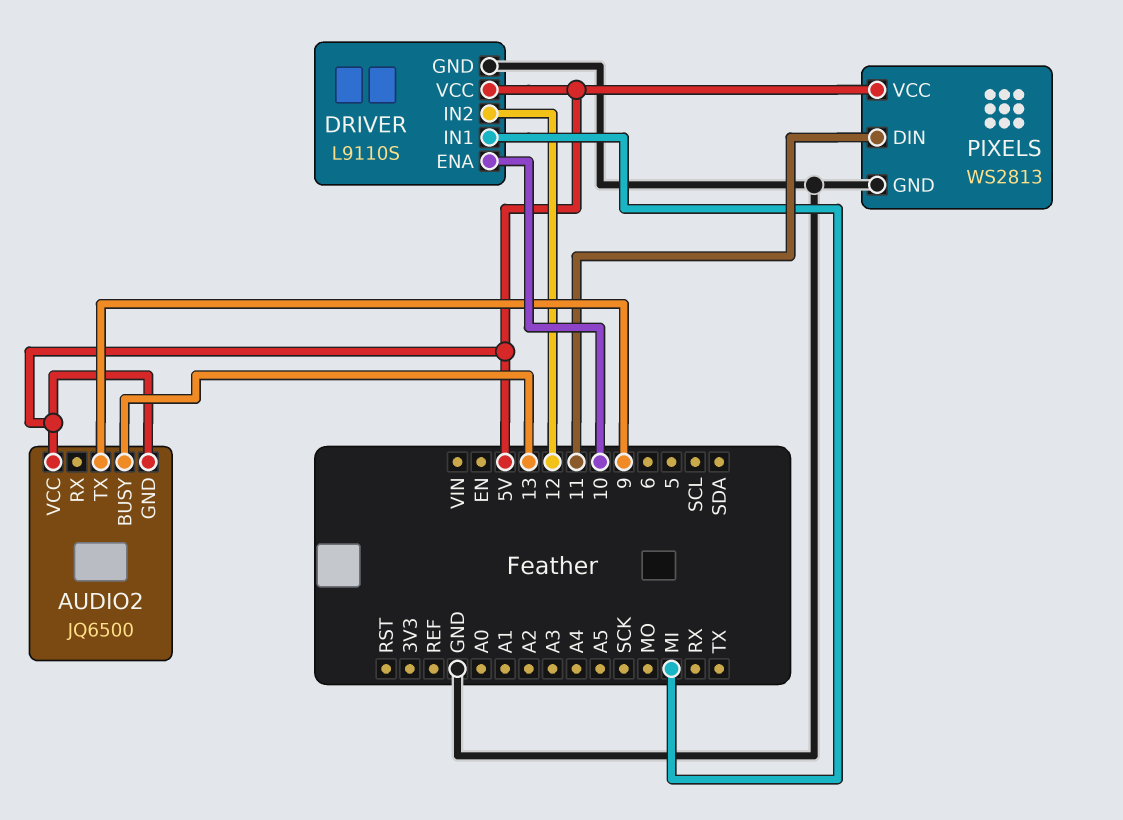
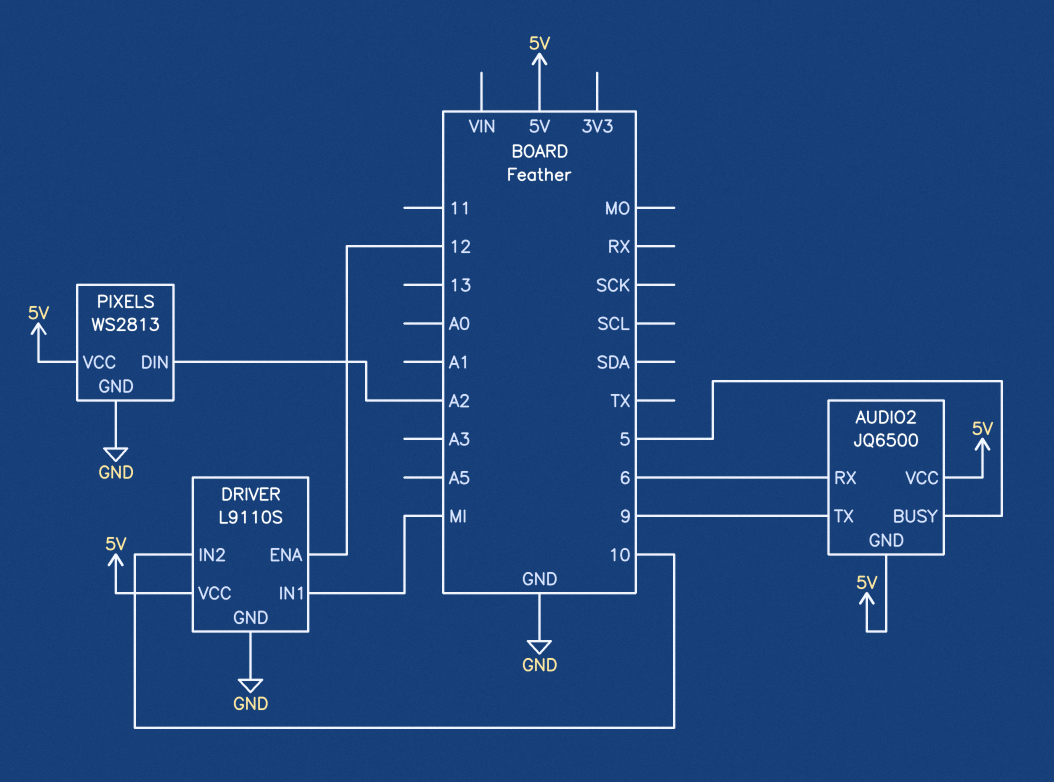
AUDIO2 pin BUSY: 13 -> 5
AUDIO2 pin RX: none -> 6
DRIVER pin ENA: 10 -> 12
DRIVER pin IN2: 12 -> 10
PIXELS pin DIN: 11 -> A2

